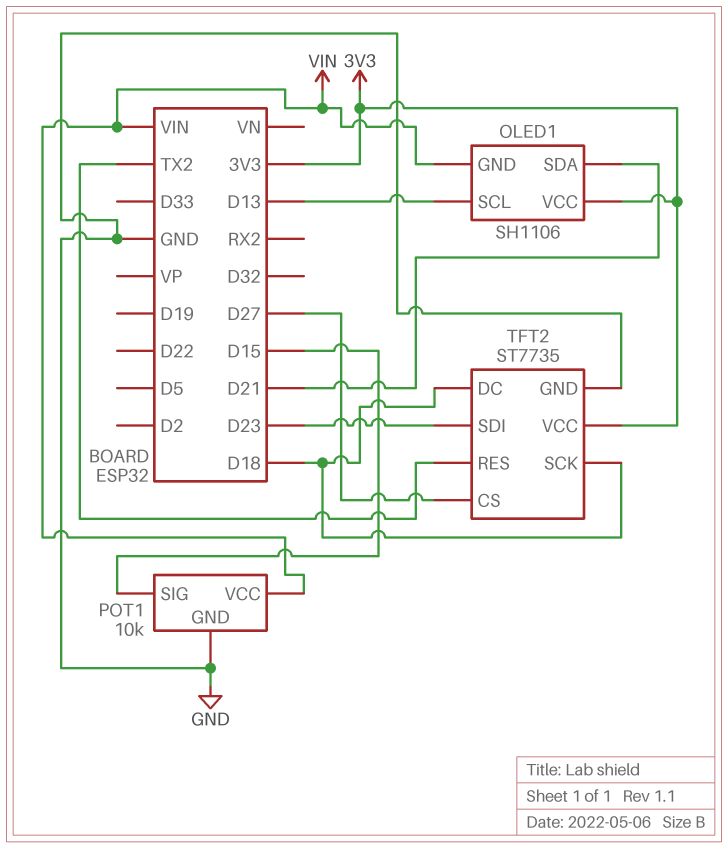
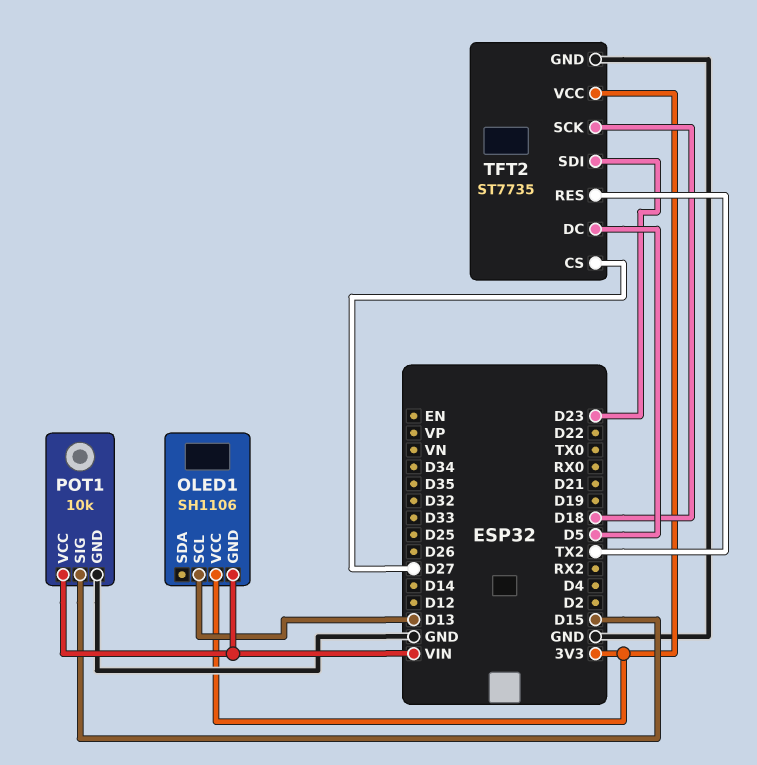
OLED1 pin SDA: D21 -> none
TFT2 pin DC: D18 -> D5

